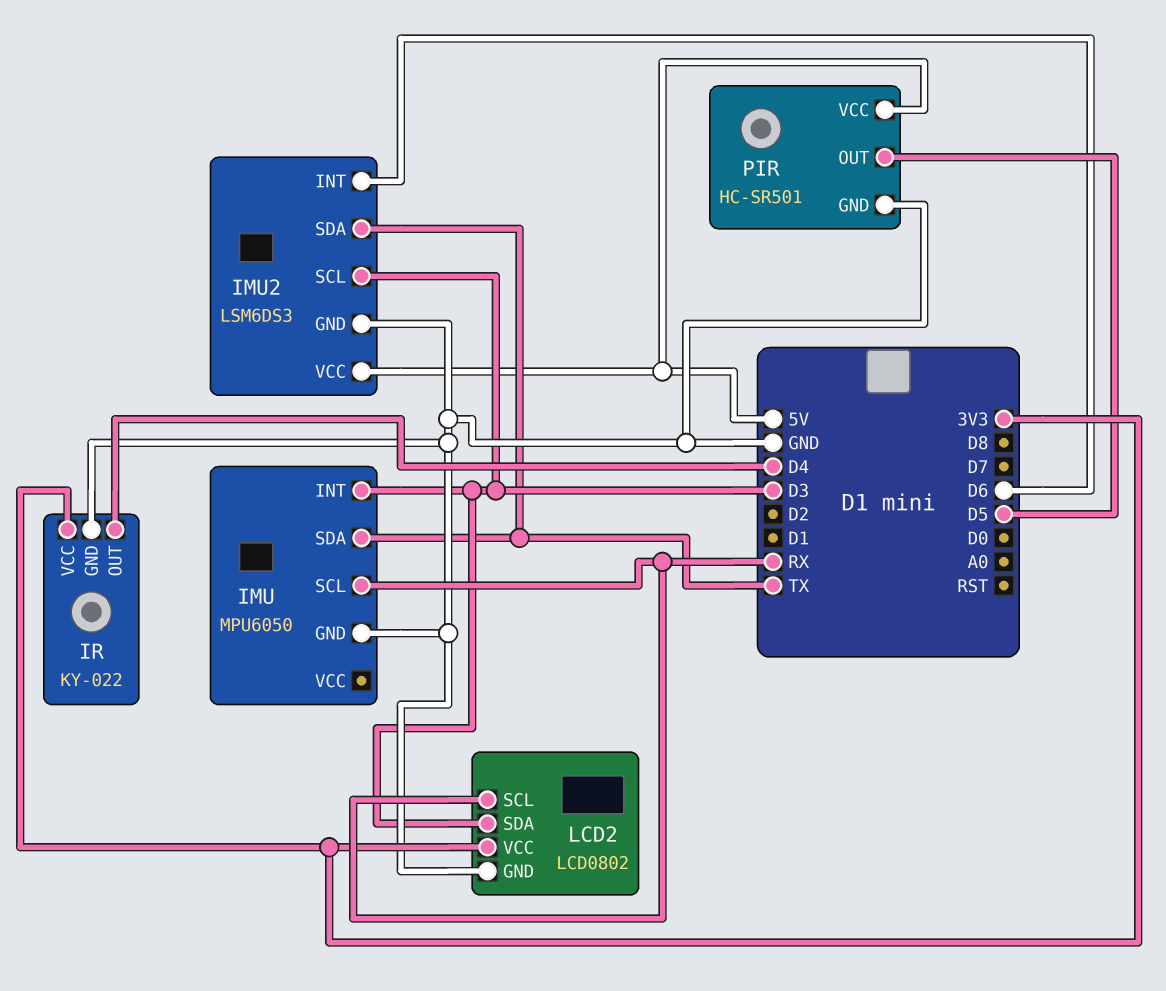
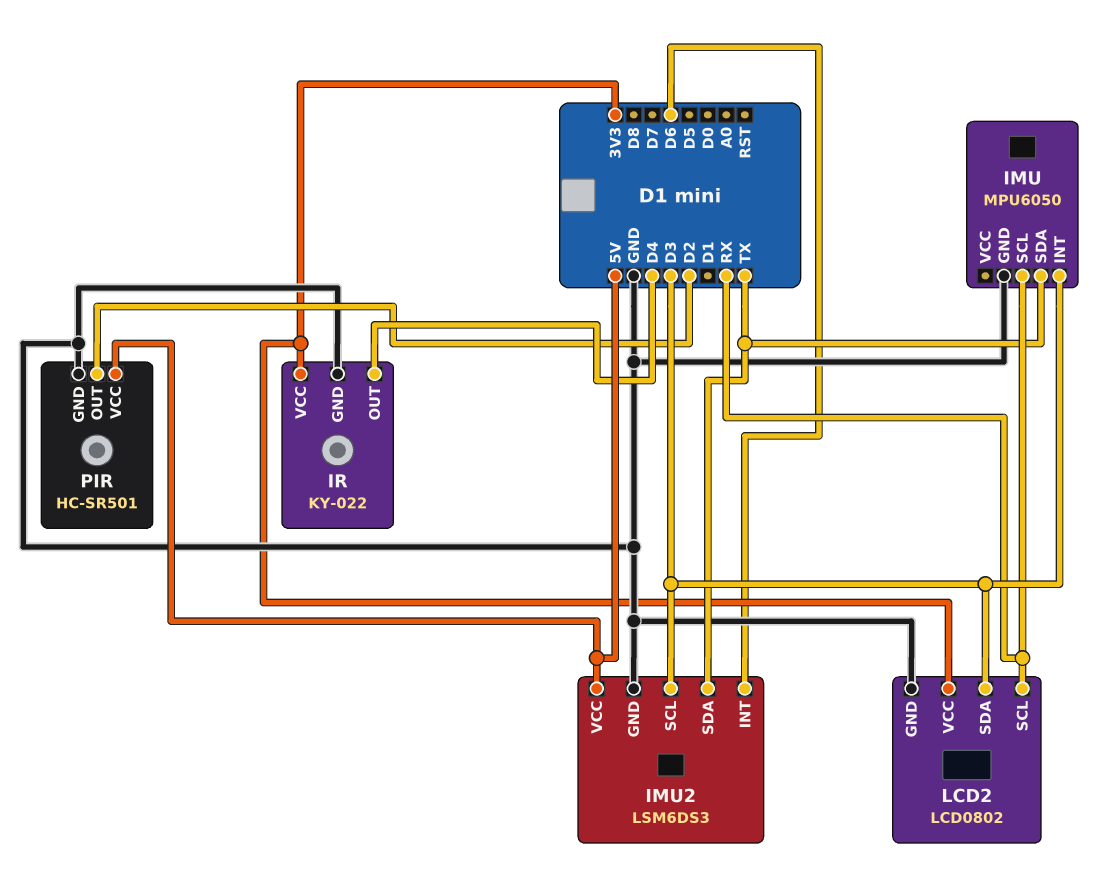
PIR pin OUT: D5 -> D2

